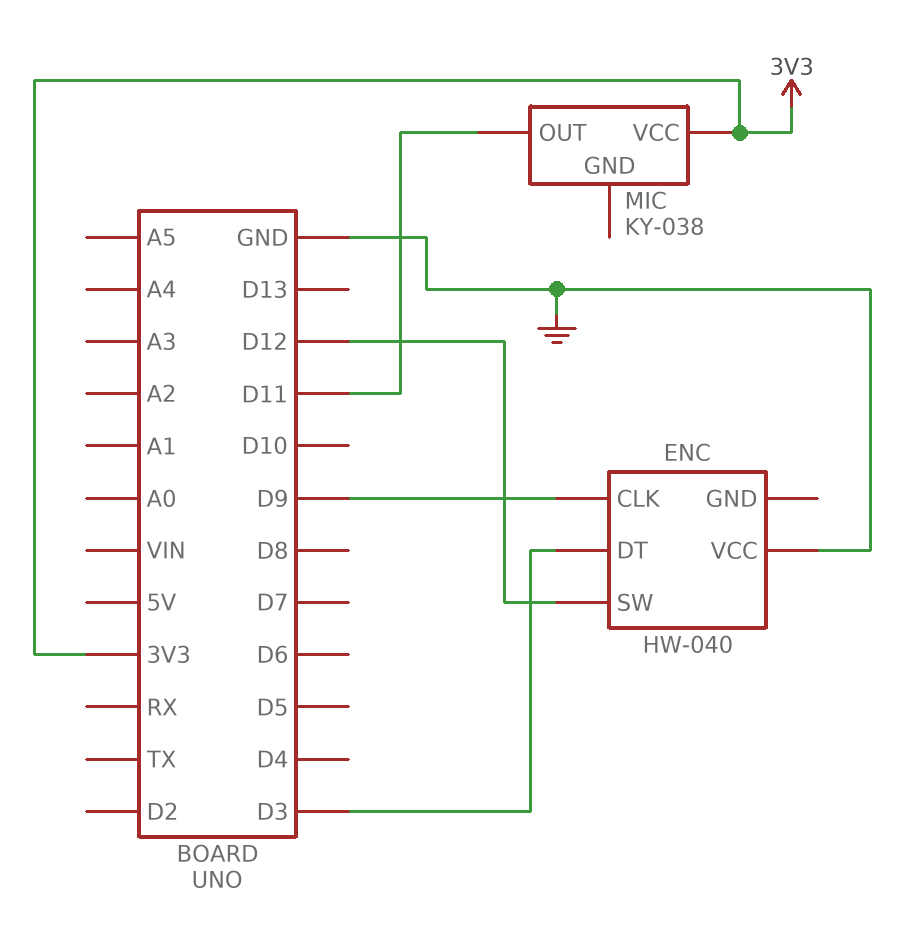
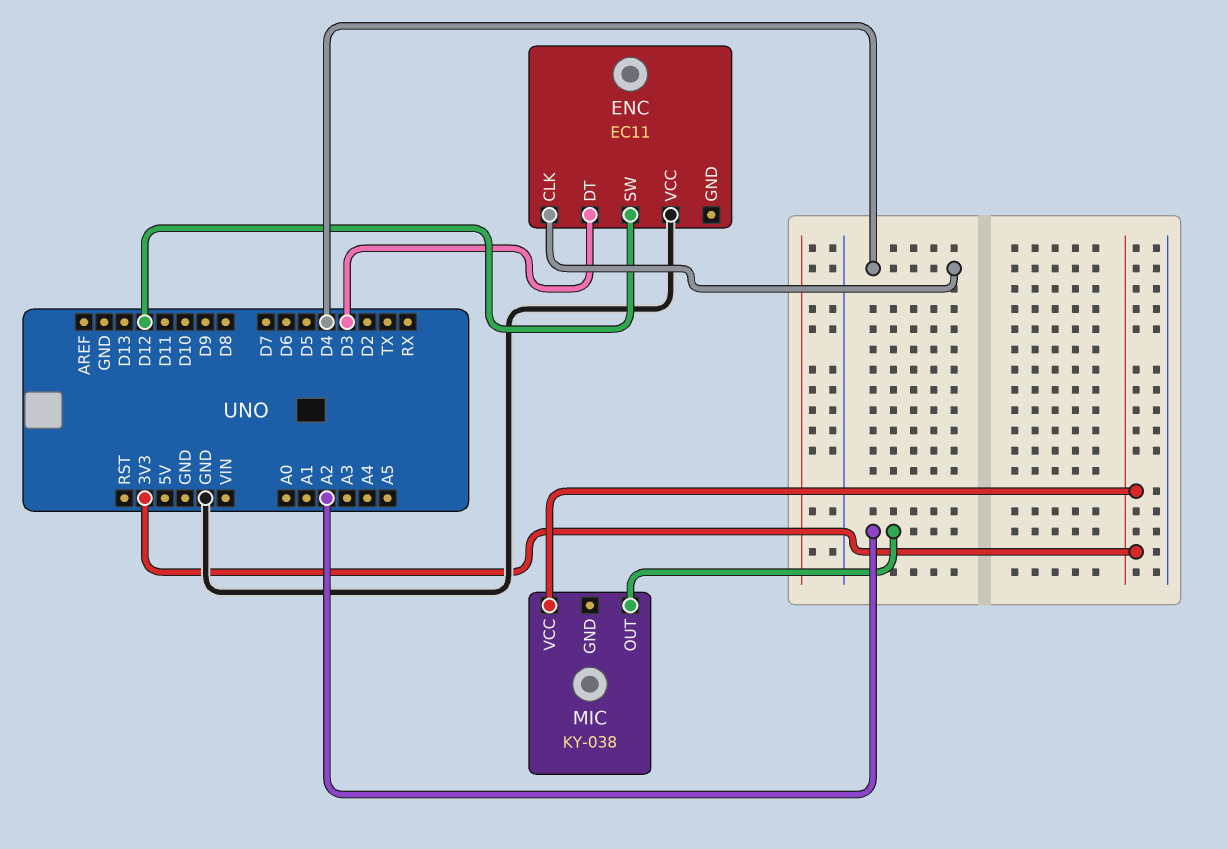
ENC: HW-040 -> EC11
ENC pin CLK: D9 -> D4
MIC pin OUT: D11 -> A2

